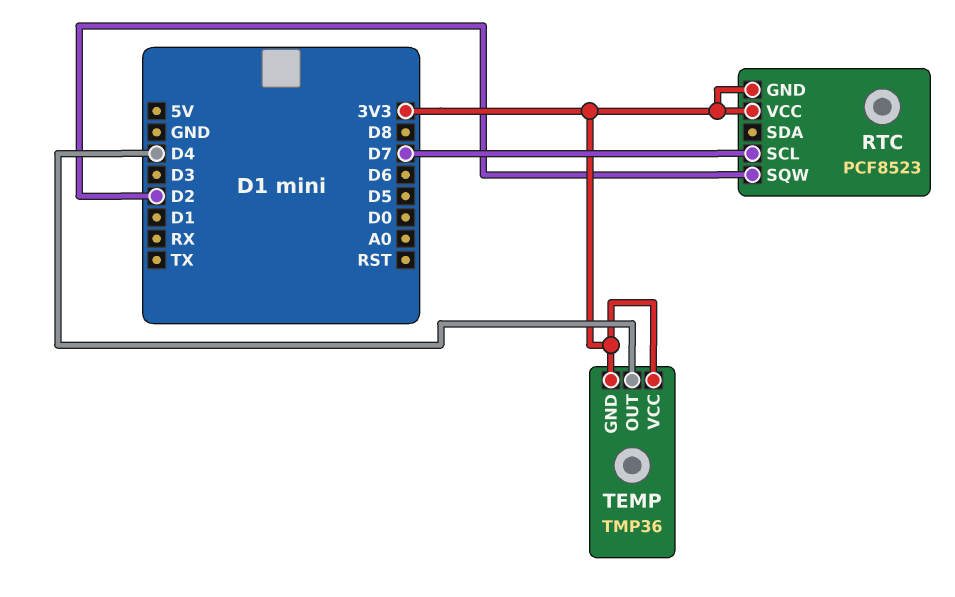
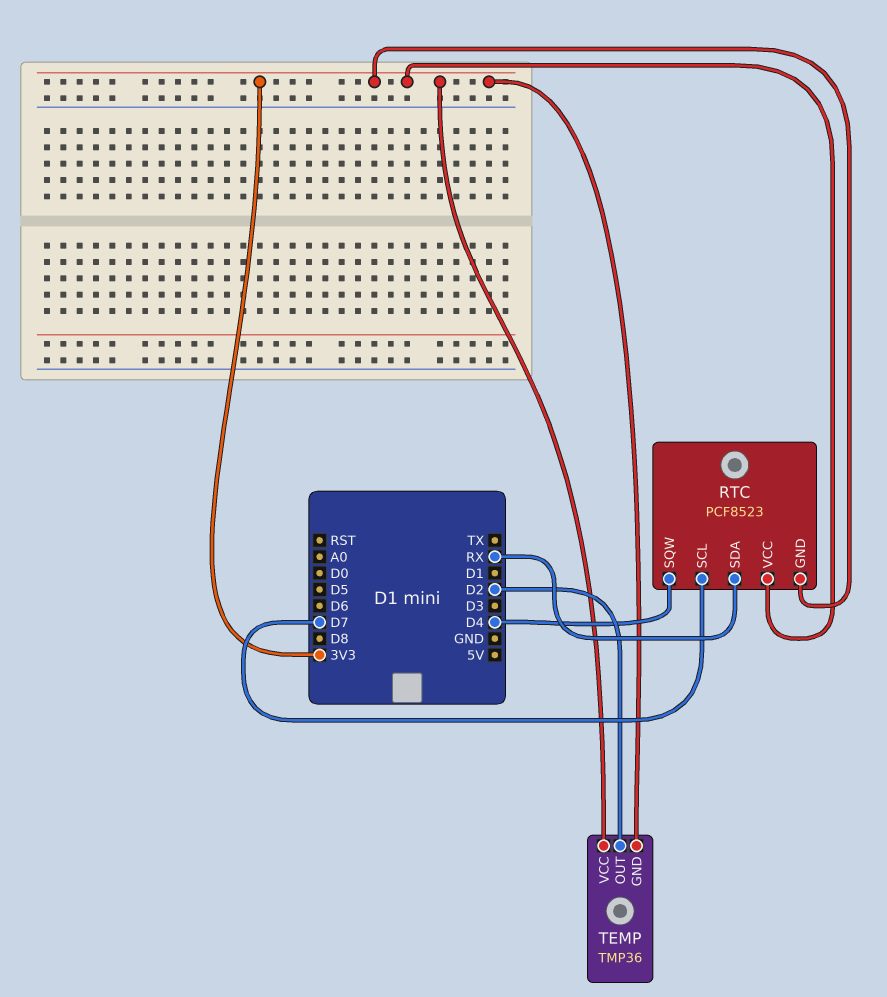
RTC pin SDA: none -> RX
RTC pin SQW: D2 -> D4
TEMP pin OUT: D4 -> D2

